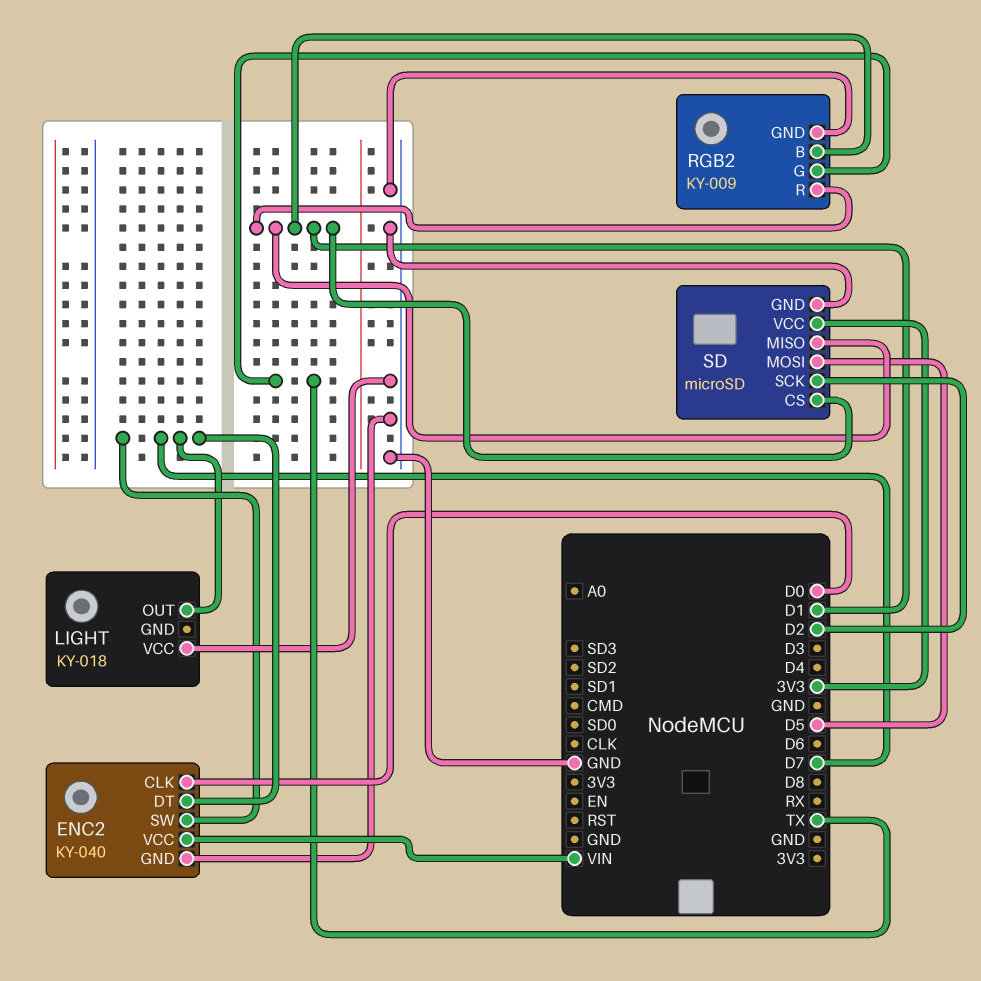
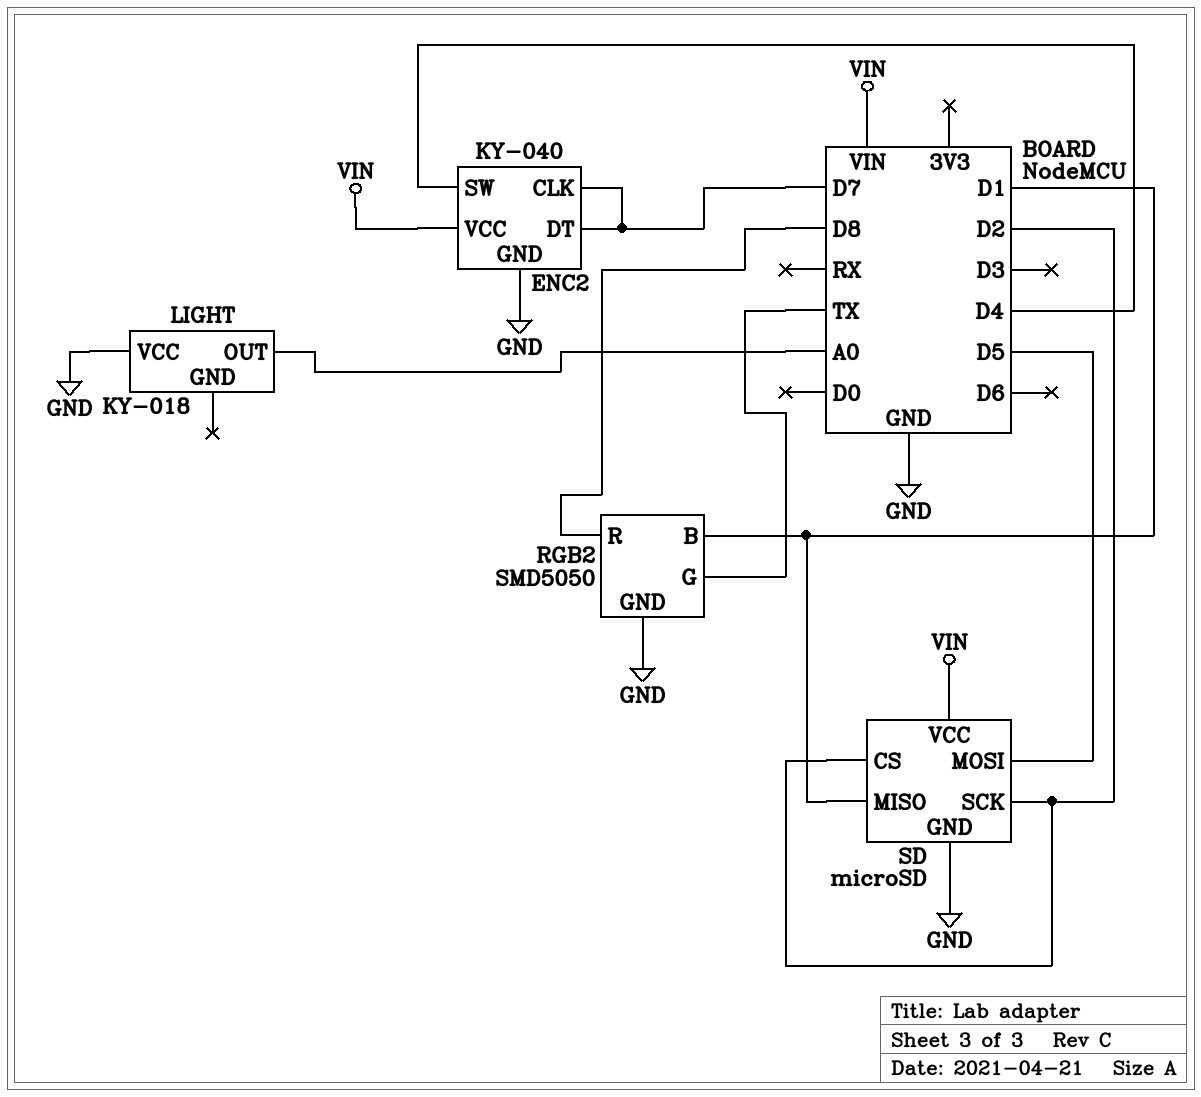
ENC2 pin CLK: D0 -> D7
ENC2 pin SW: D7 -> D4
LIGHT pin OUT: D7 -> A0
RGB2: KY-009 -> SMD5050
RGB2 pin R: D1 -> D8
SD pin CS: D1 -> D2
SD pin VCC: 3V3 -> VIN

